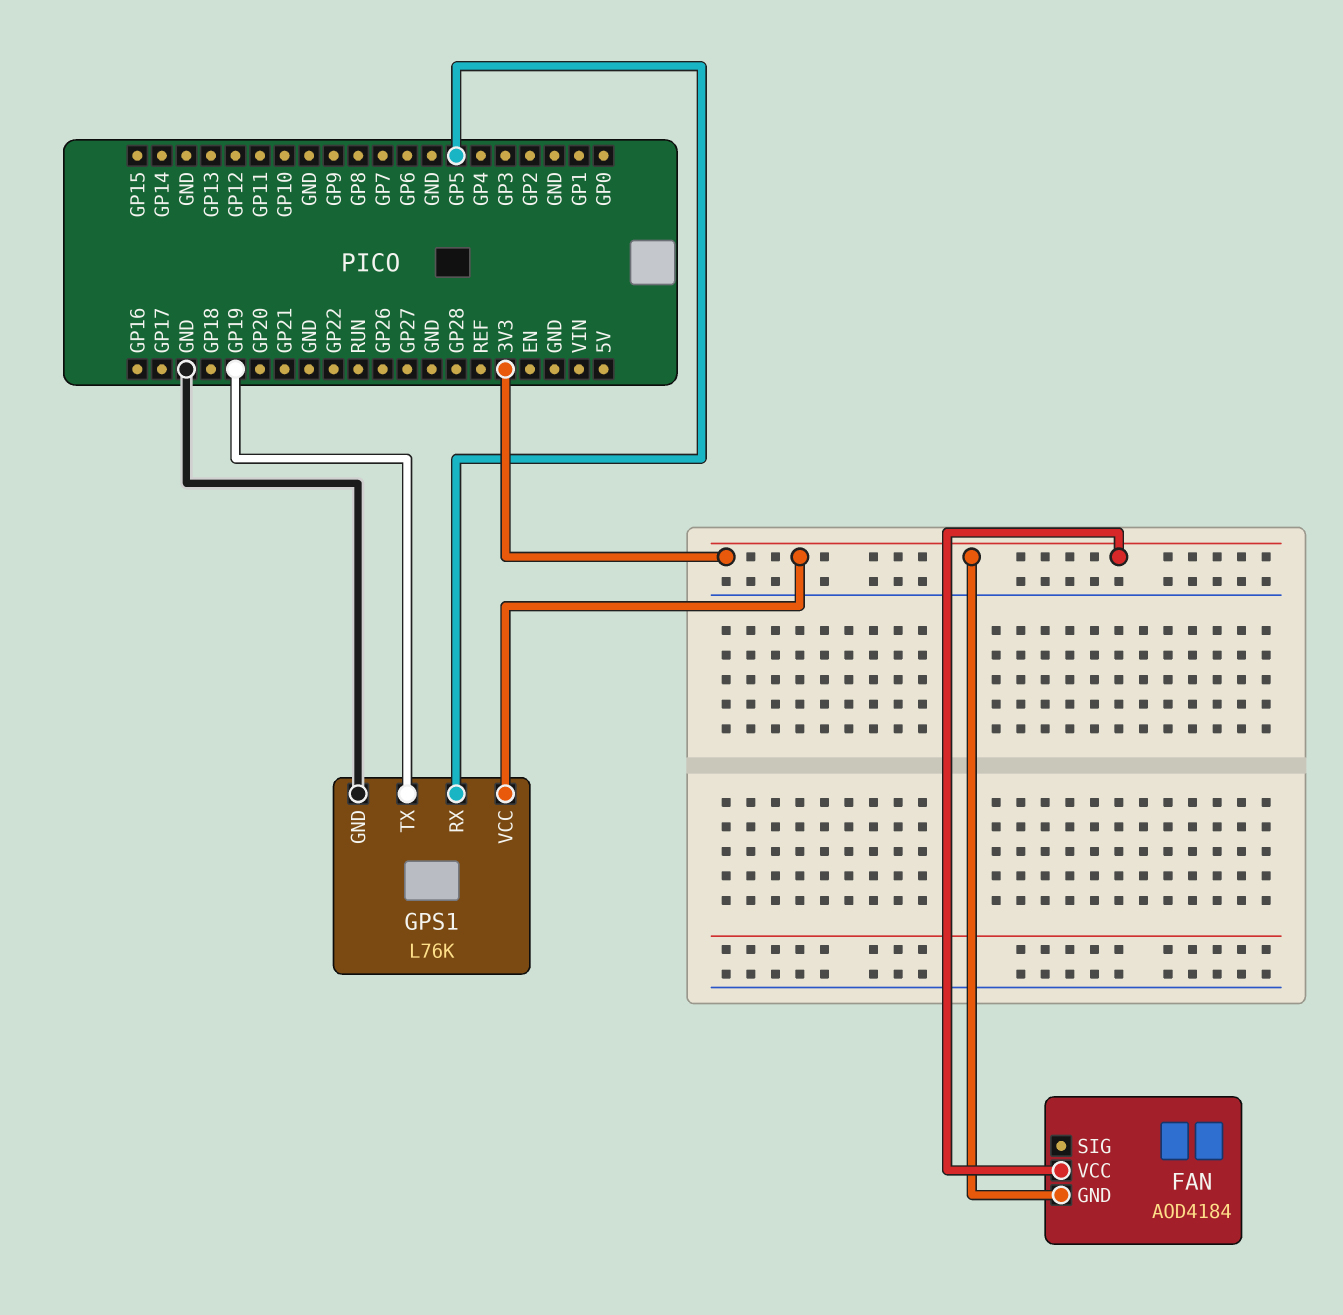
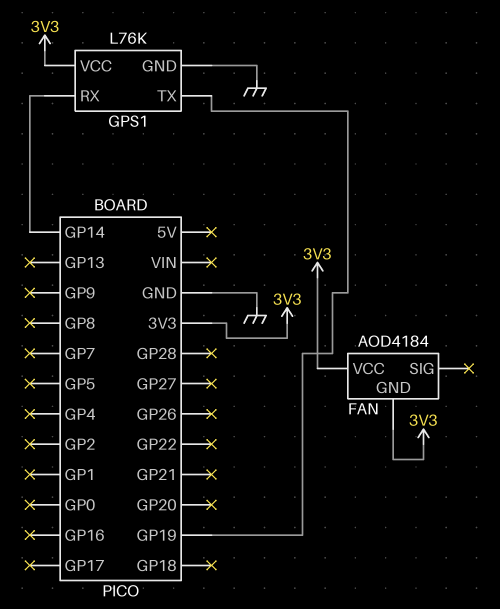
GPS1 pin RX: GP5 -> GP14

